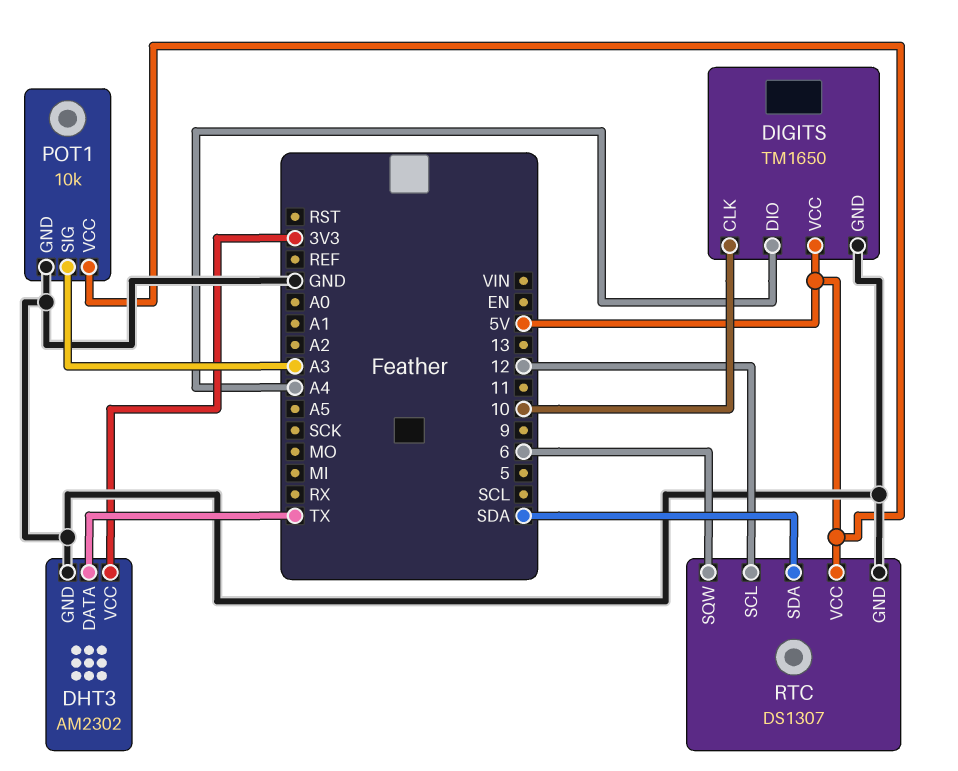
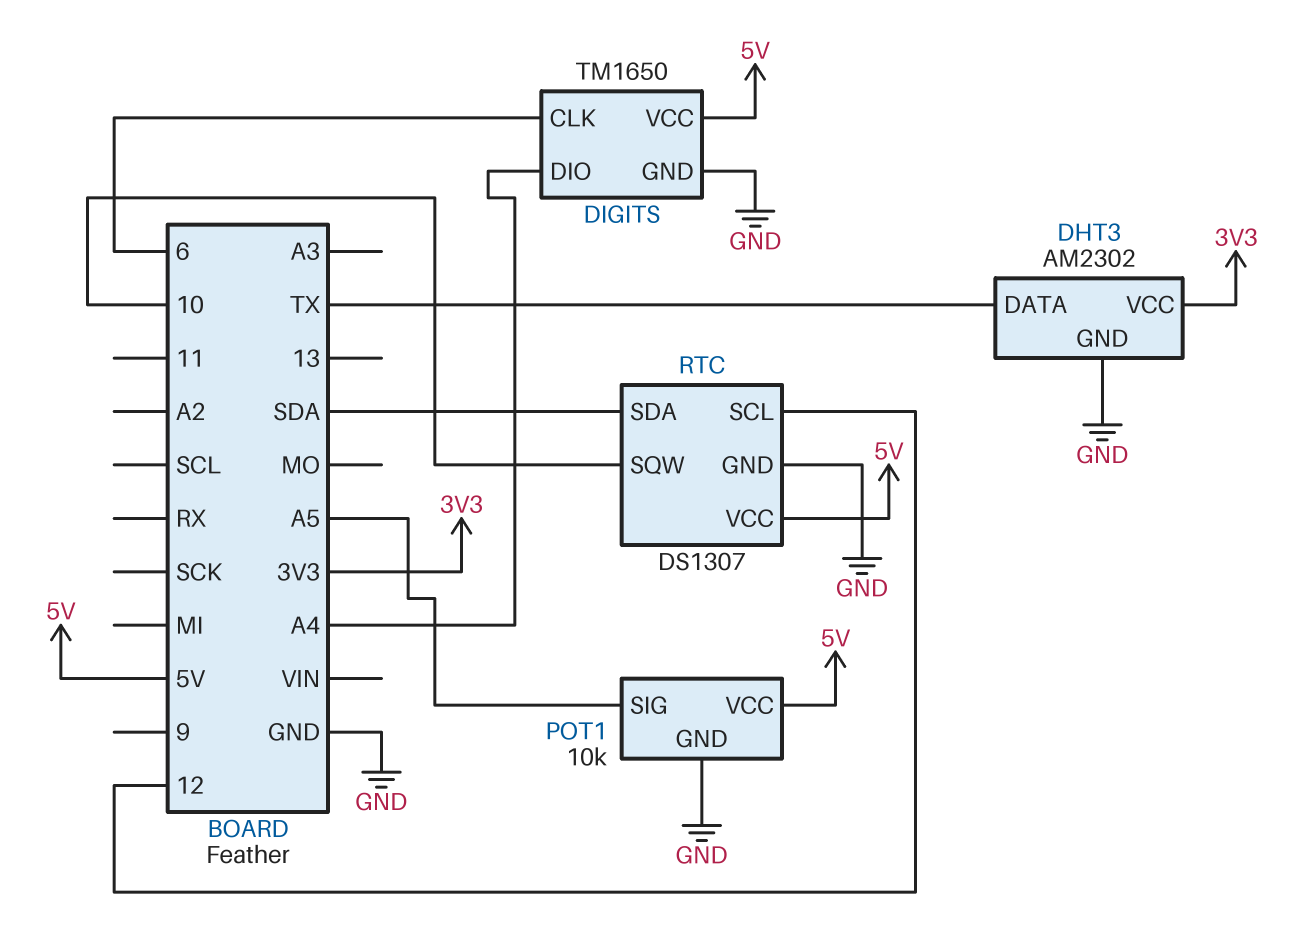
DIGITS pin CLK: 10 -> 6
POT1 pin SIG: A3 -> A5
RTC pin SQW: 6 -> 10

